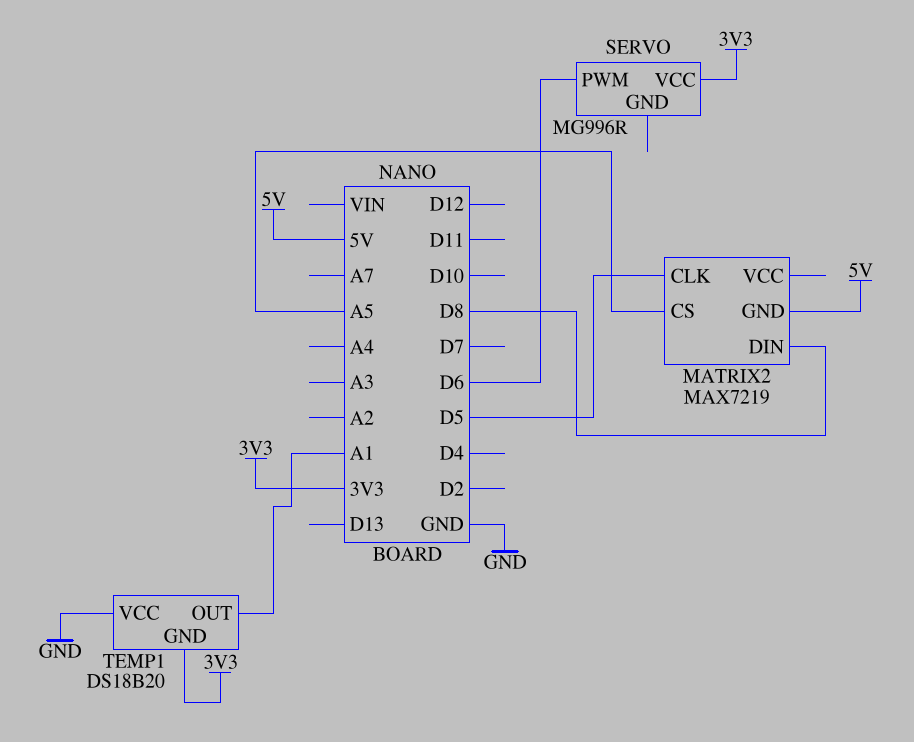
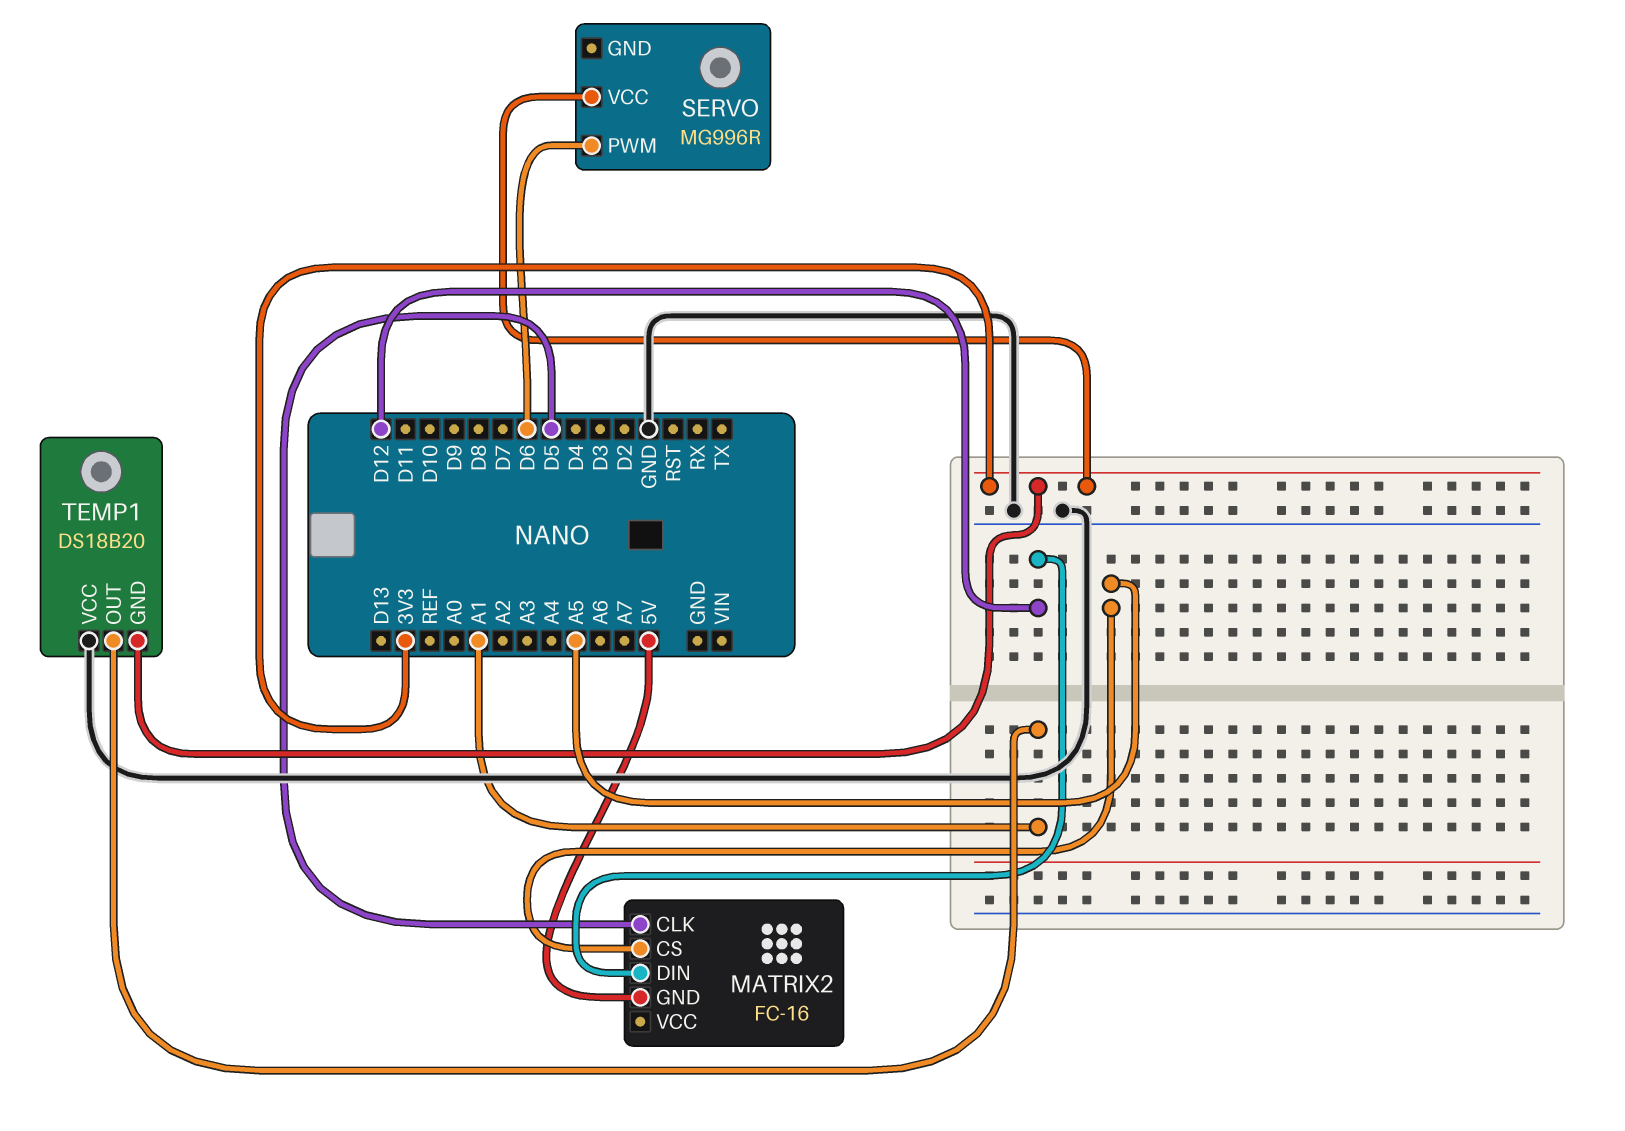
MATRIX2: MAX7219 -> FC-16
MATRIX2 pin DIN: D8 -> D12

